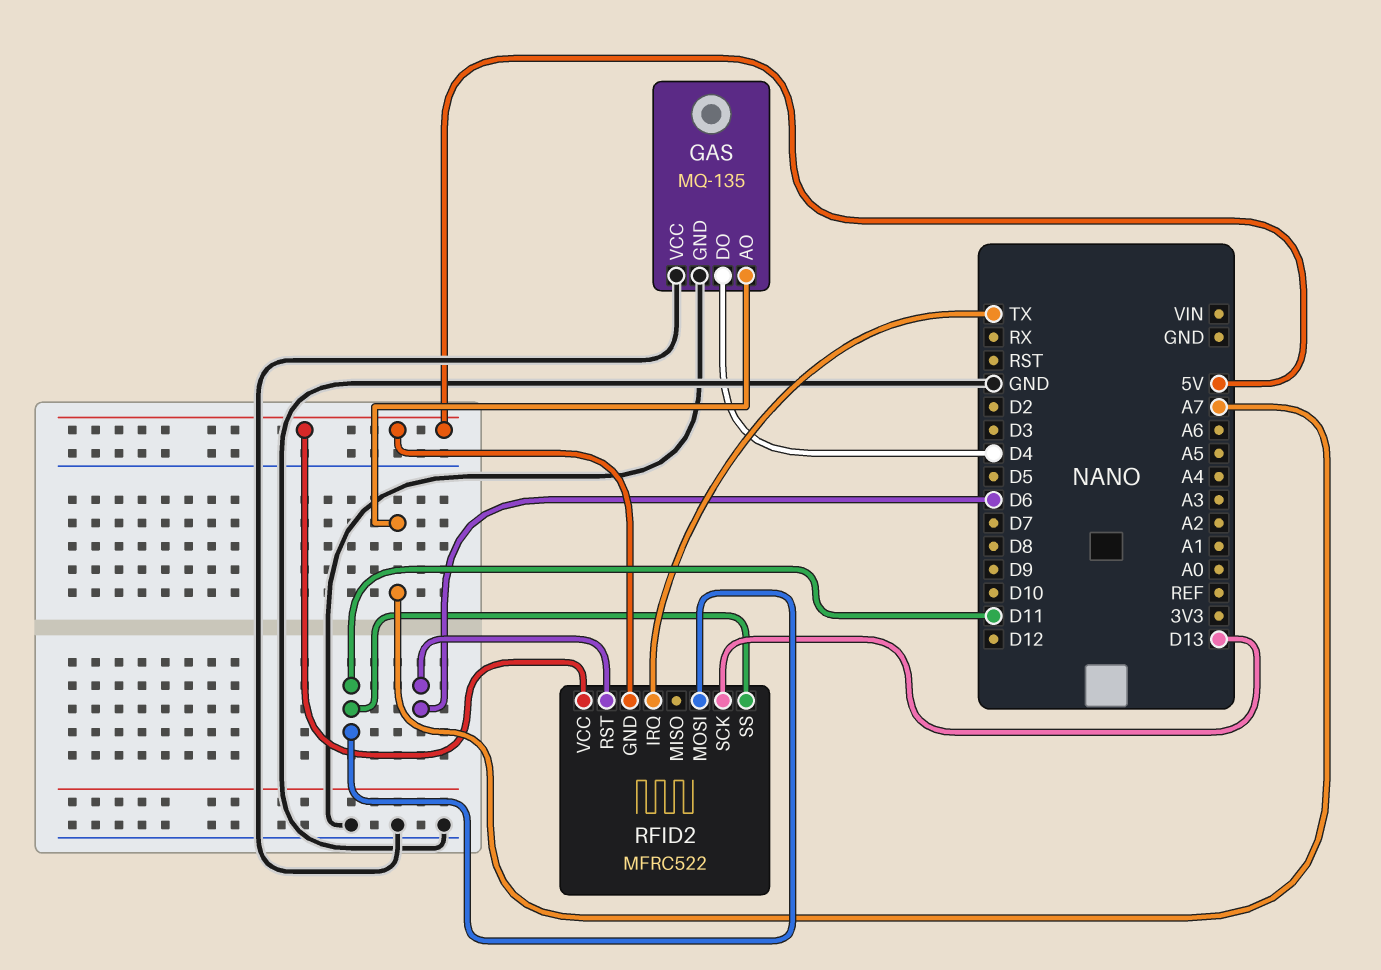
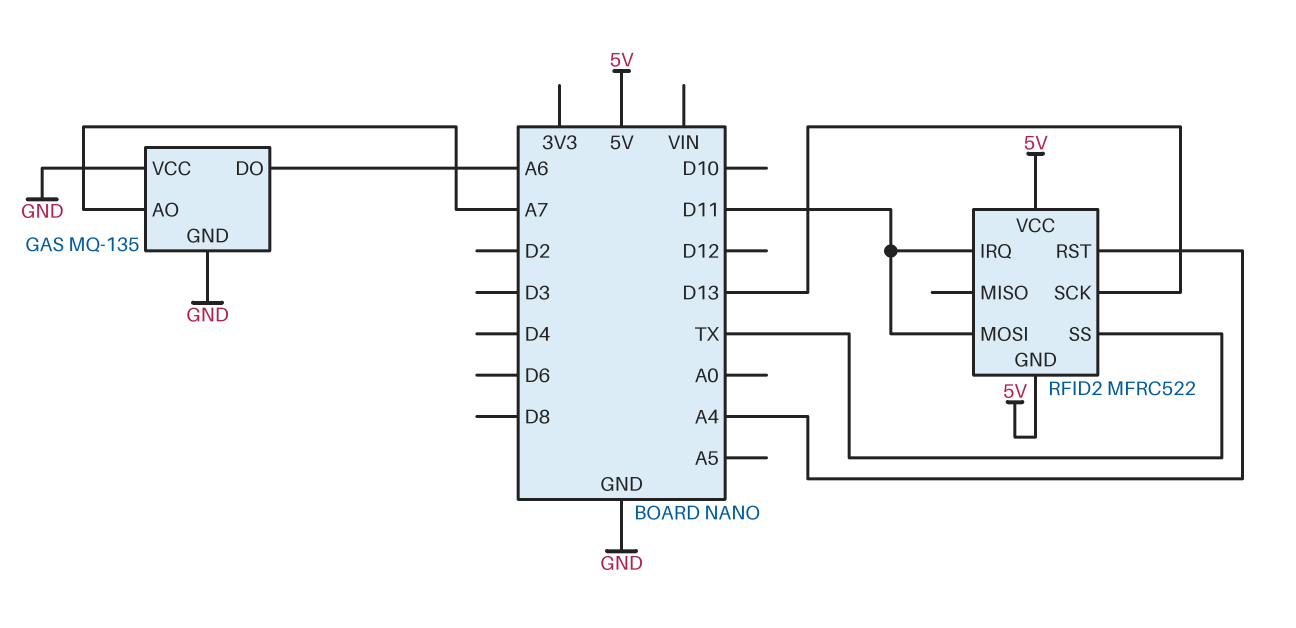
GAS pin DO: D4 -> A6
RFID2 pin IRQ: TX -> D11
RFID2 pin RST: D6 -> A4
RFID2 pin SS: D11 -> TX

